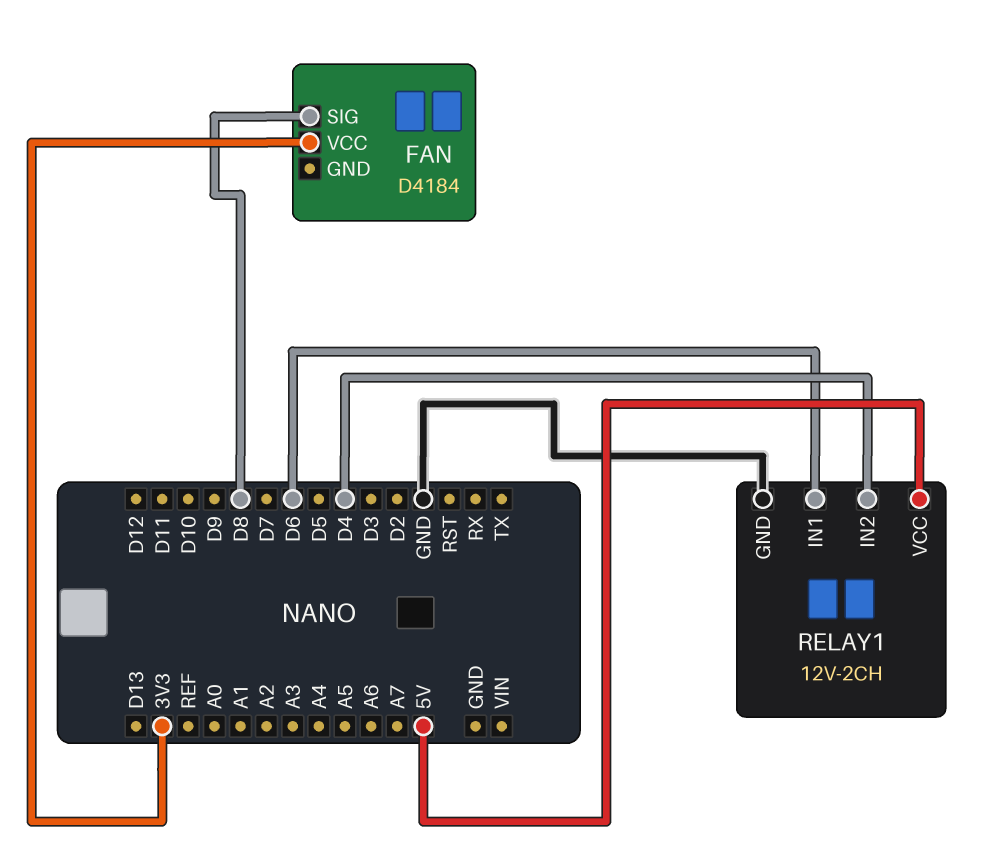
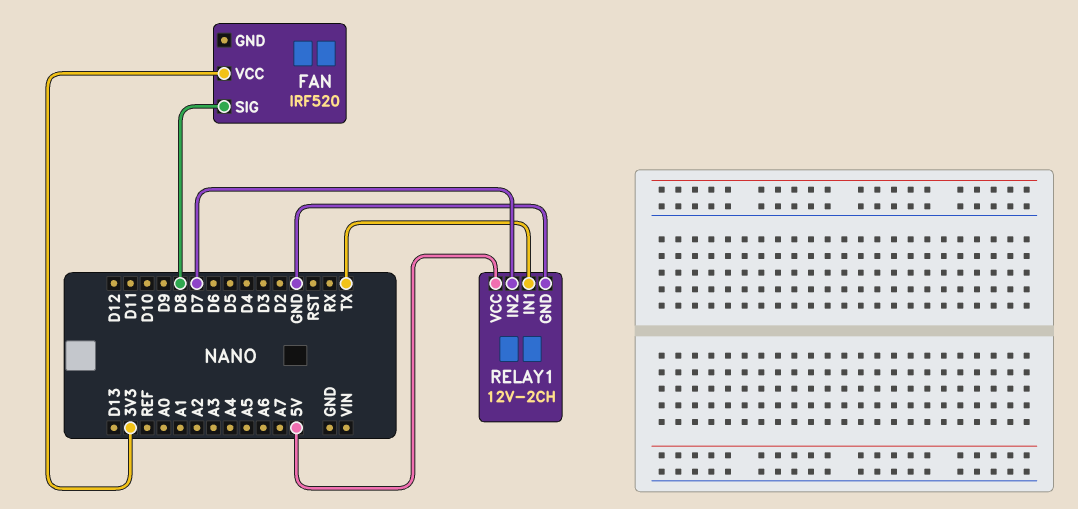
FAN: D4184 -> IRF520
RELAY1 pin IN1: D6 -> TX
RELAY1 pin IN2: D4 -> D7

